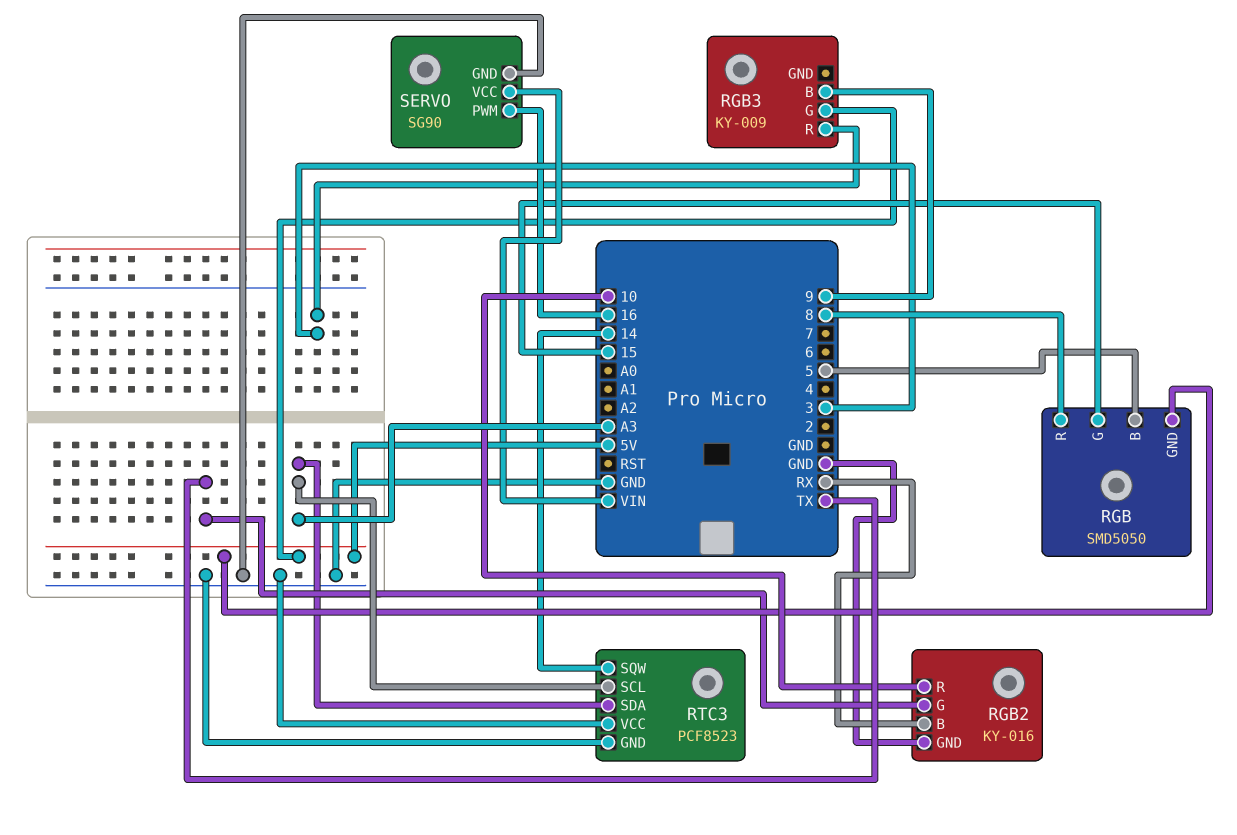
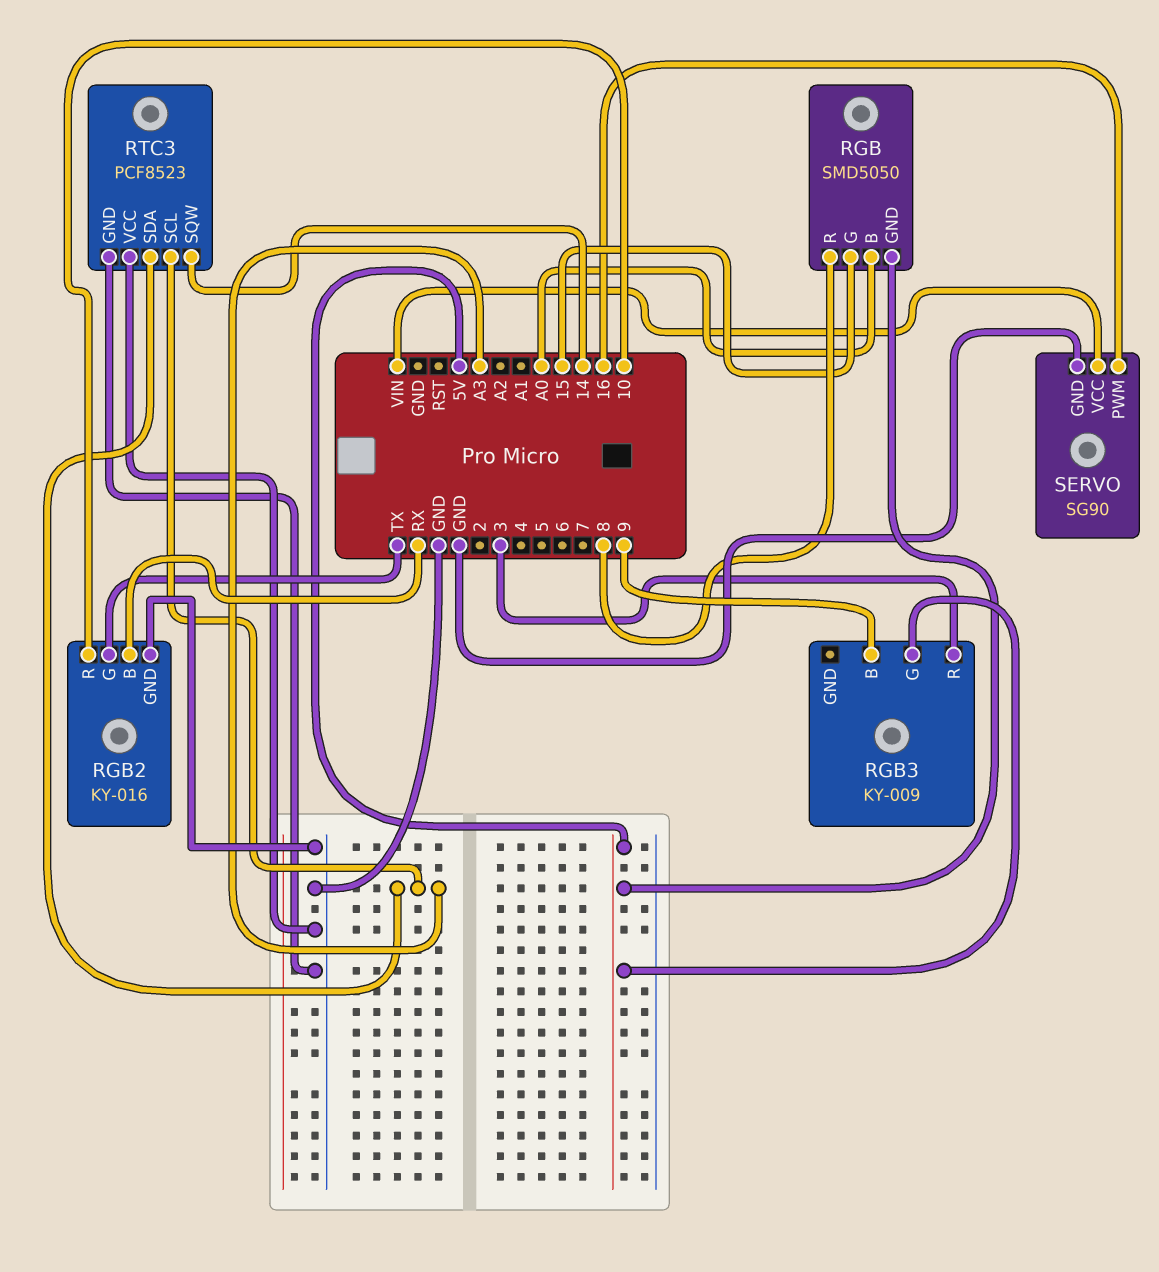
RGB pin B: 5 -> A0

